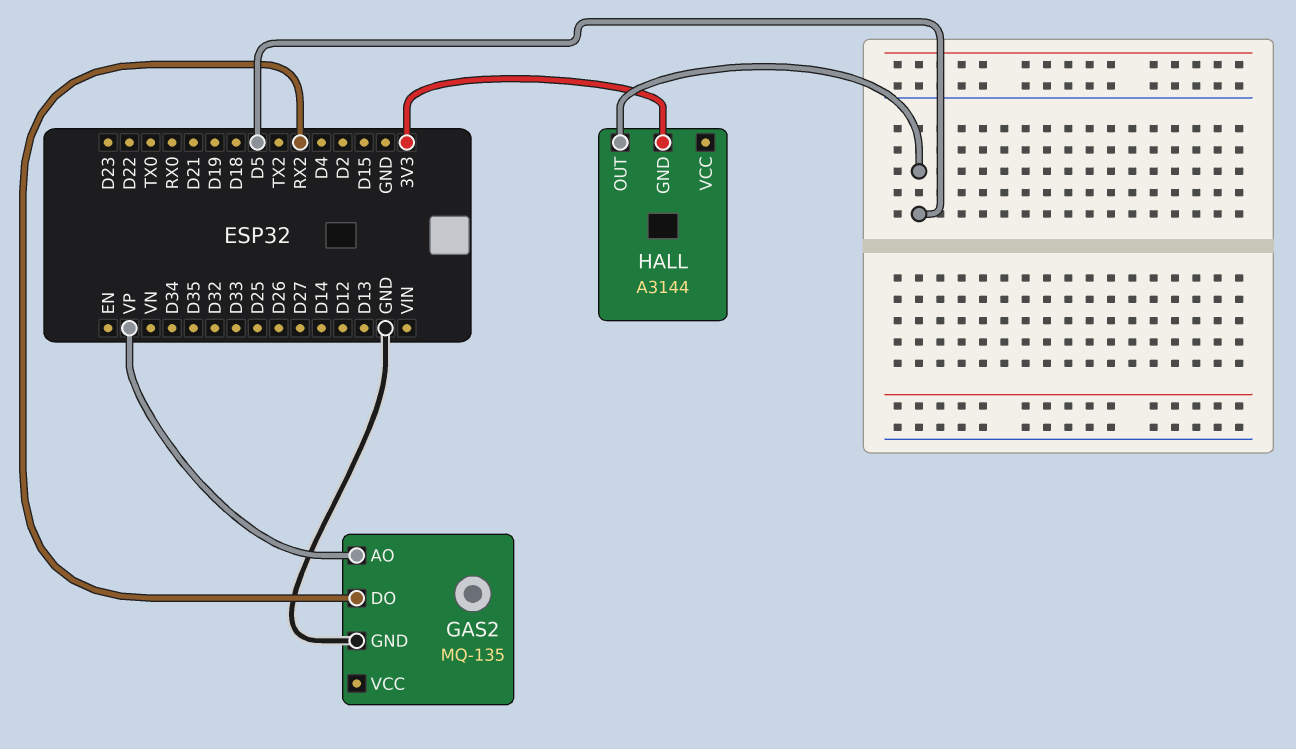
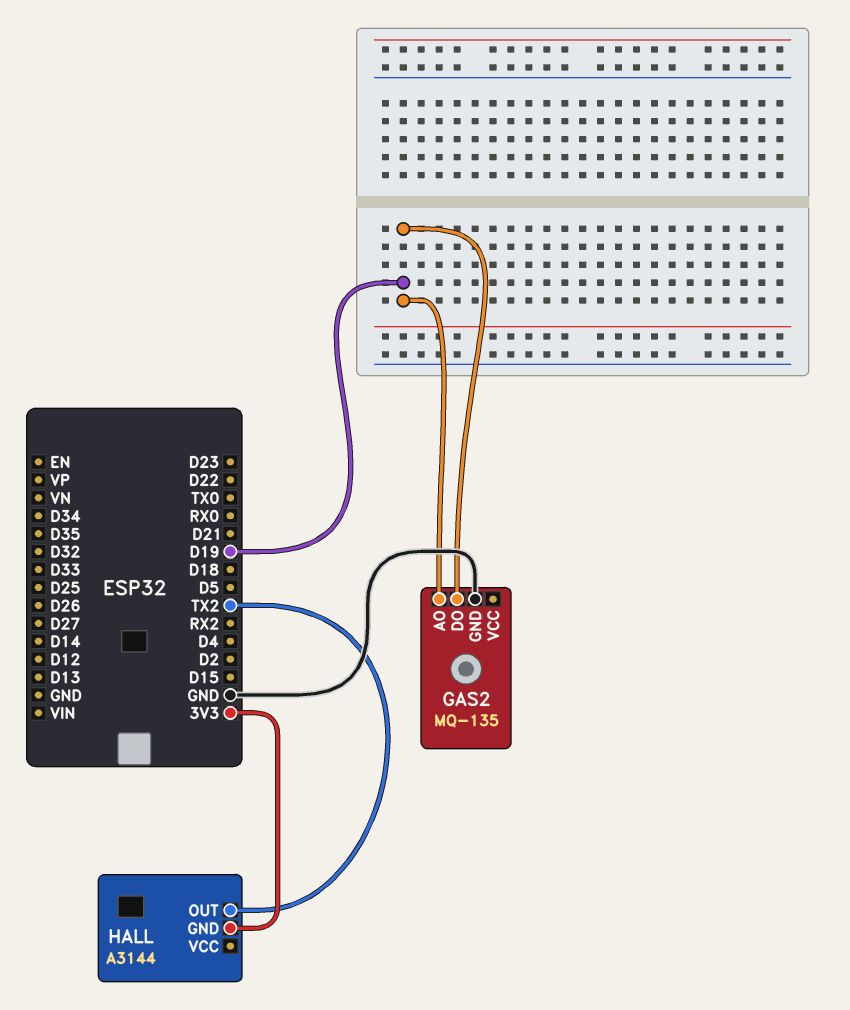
GAS2 pin AO: VP -> D19
GAS2 pin DO: RX2 -> D19
HALL pin OUT: D5 -> TX2

